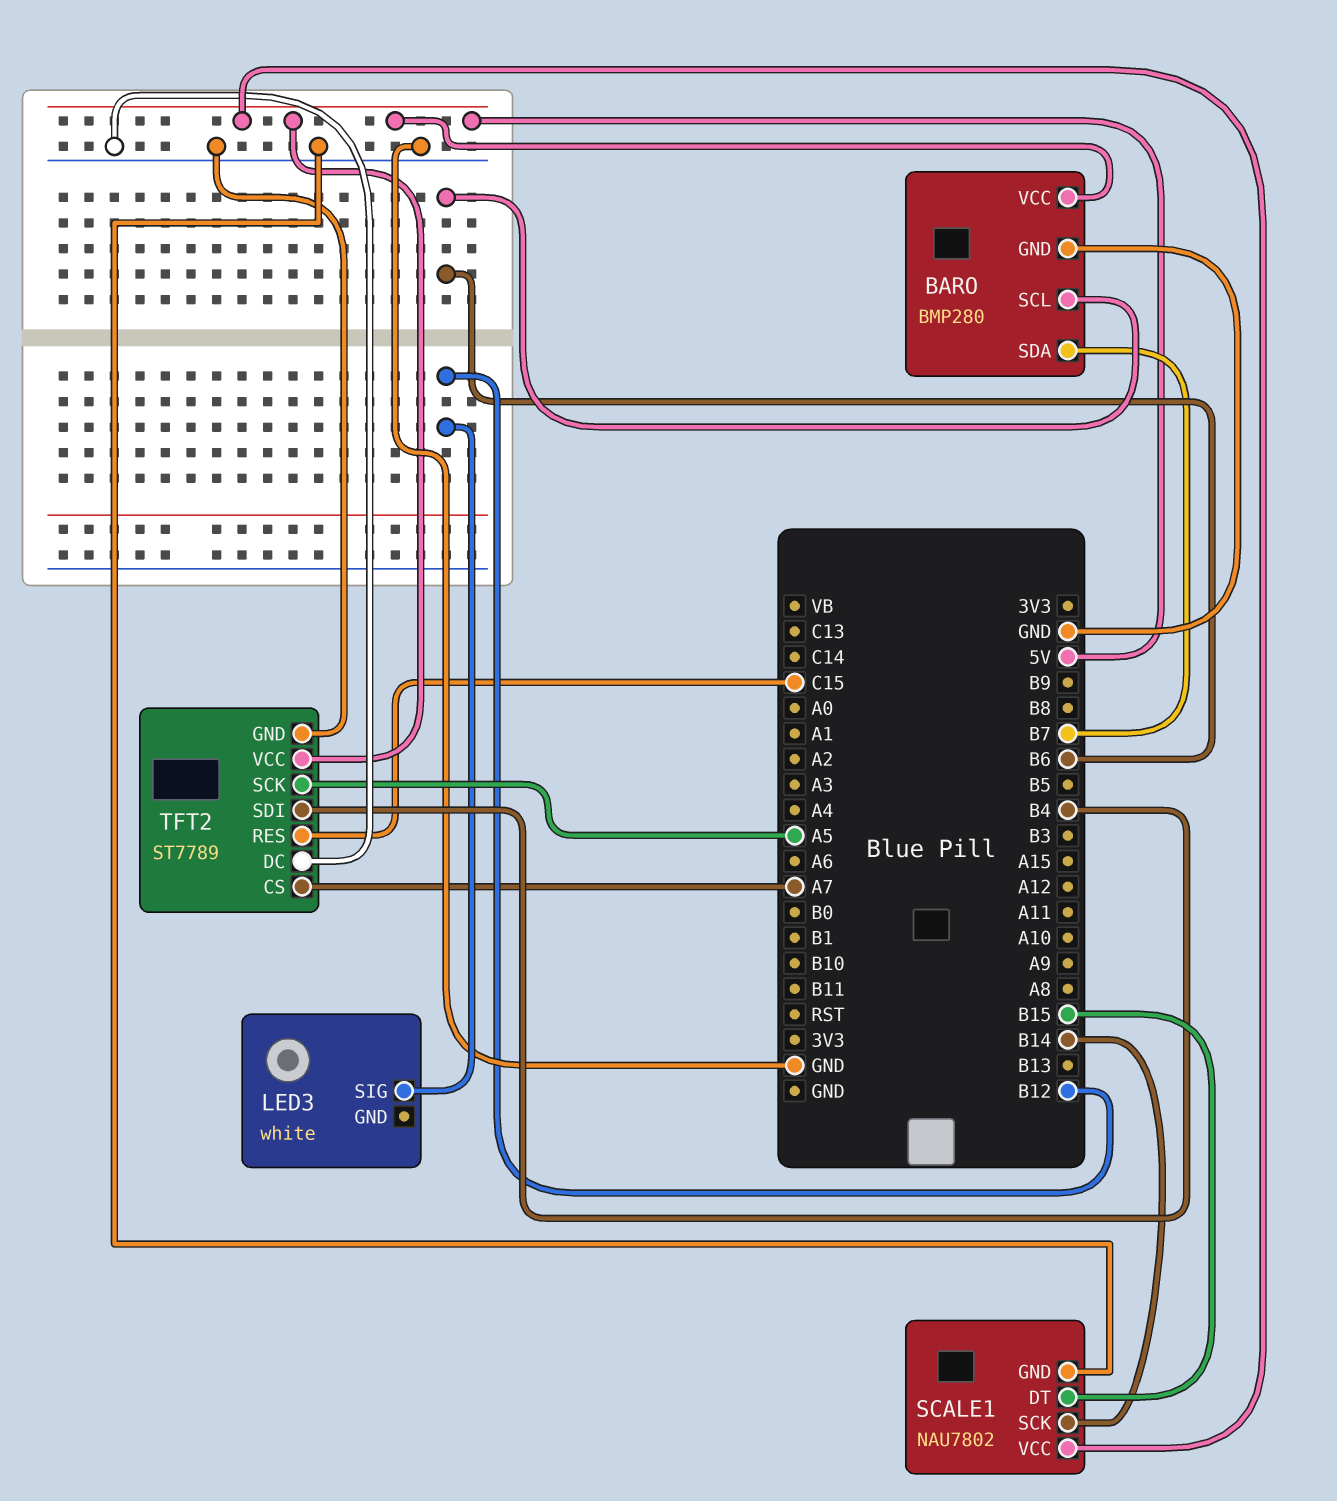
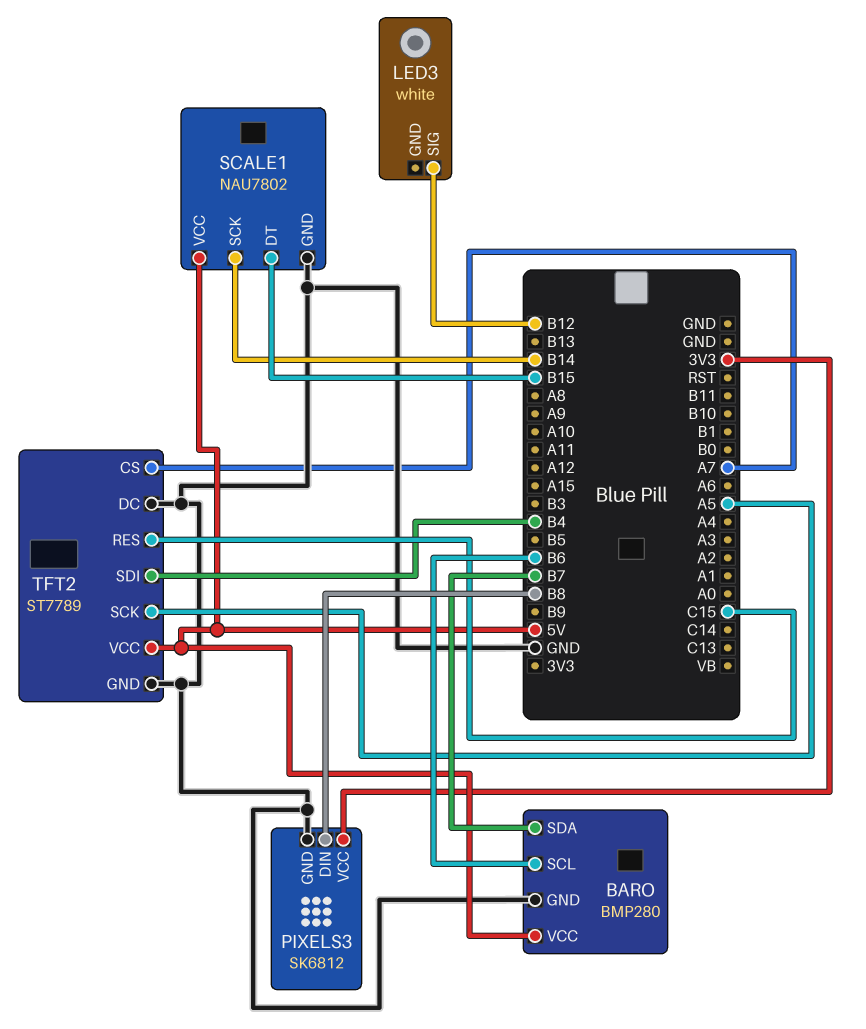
PIXELS3: none -> SK6812
PIXELS3 pin DIN: none -> B8
PIXELS3 pin GND: none -> GND
PIXELS3 pin VCC: none -> 3V3

